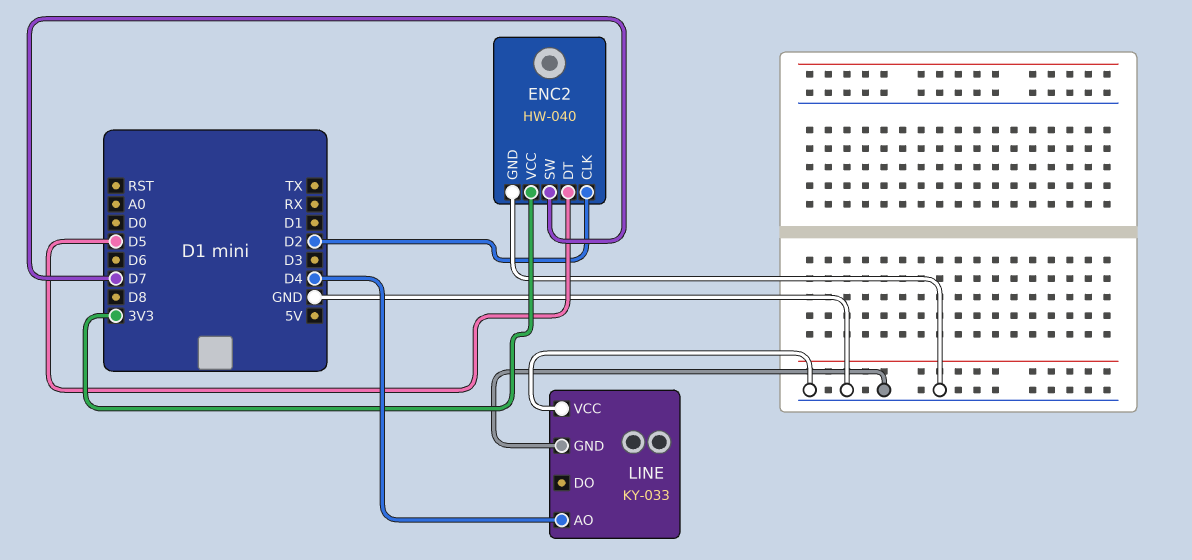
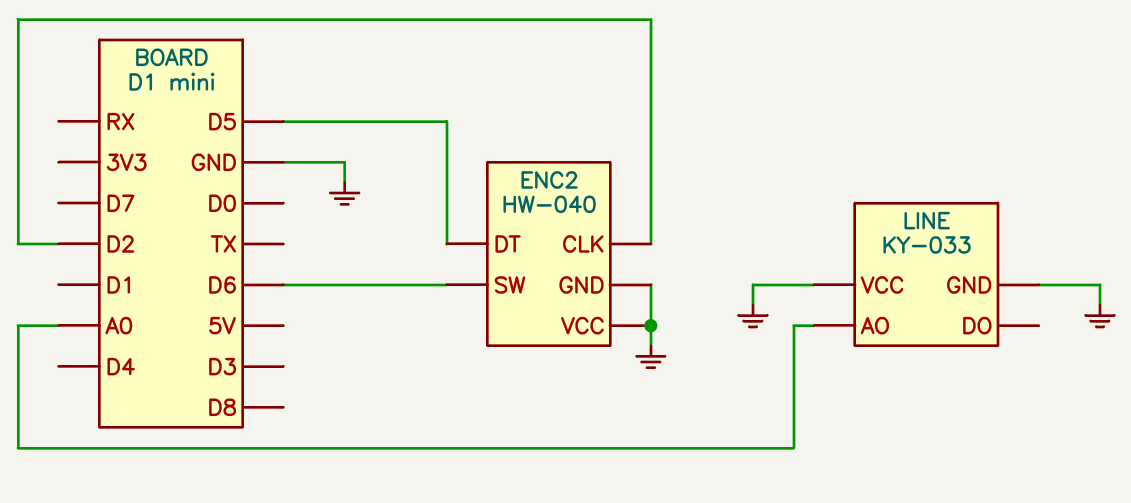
ENC2 pin SW: D7 -> D6
ENC2 pin VCC: 3V3 -> GND
LINE pin AO: D4 -> A0

